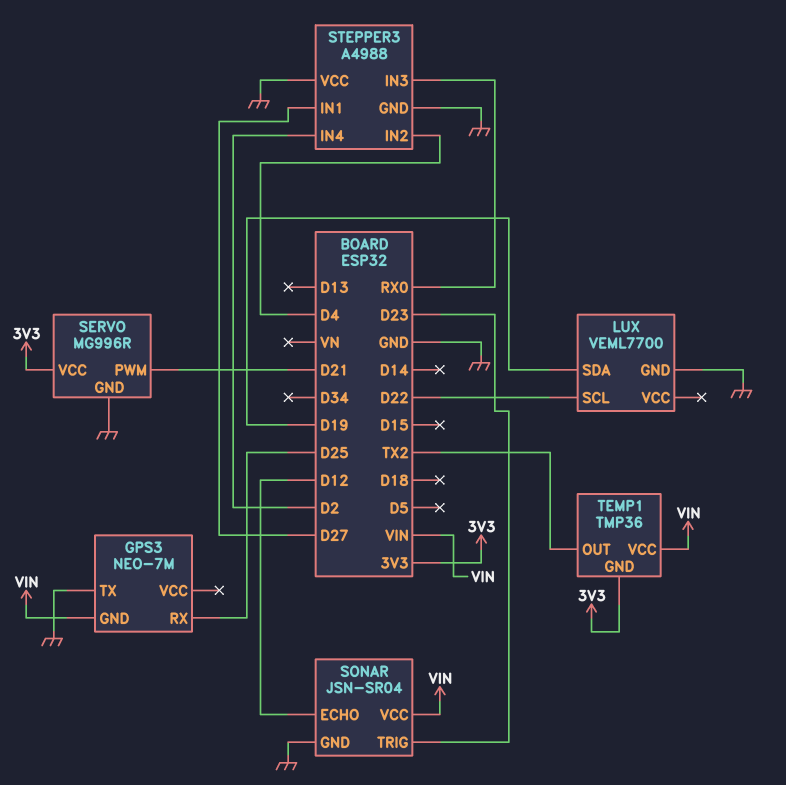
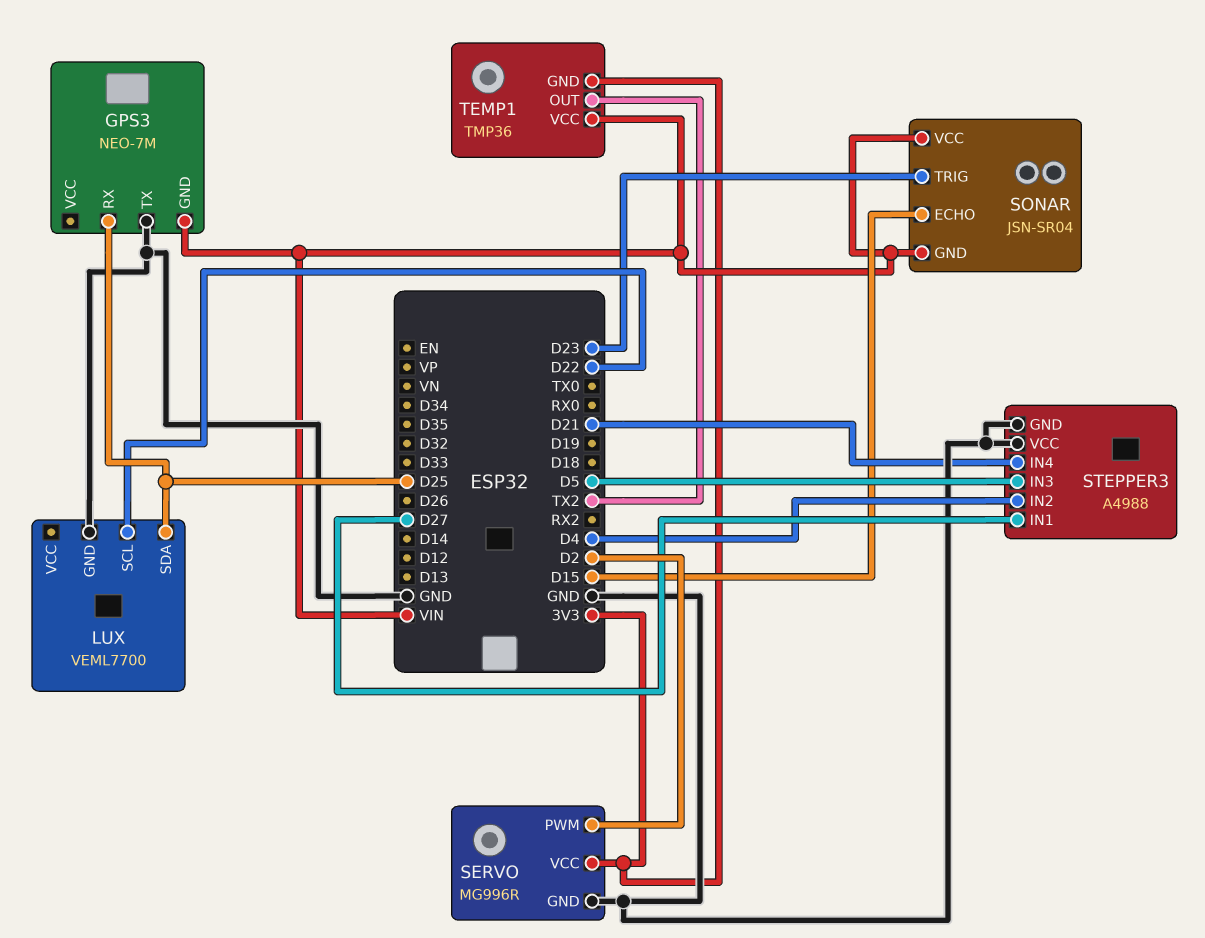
LUX pin SDA: D19 -> D25
SERVO pin PWM: D21 -> D2
SONAR pin ECHO: D12 -> D15
SONAR pin GND: GND -> VIN
STEPPER3 pin IN3: RX0 -> D5
STEPPER3 pin IN4: D2 -> D21

